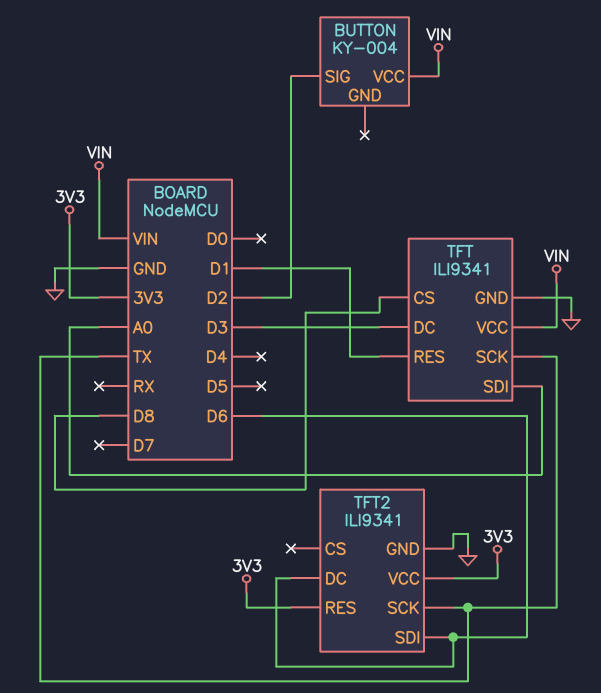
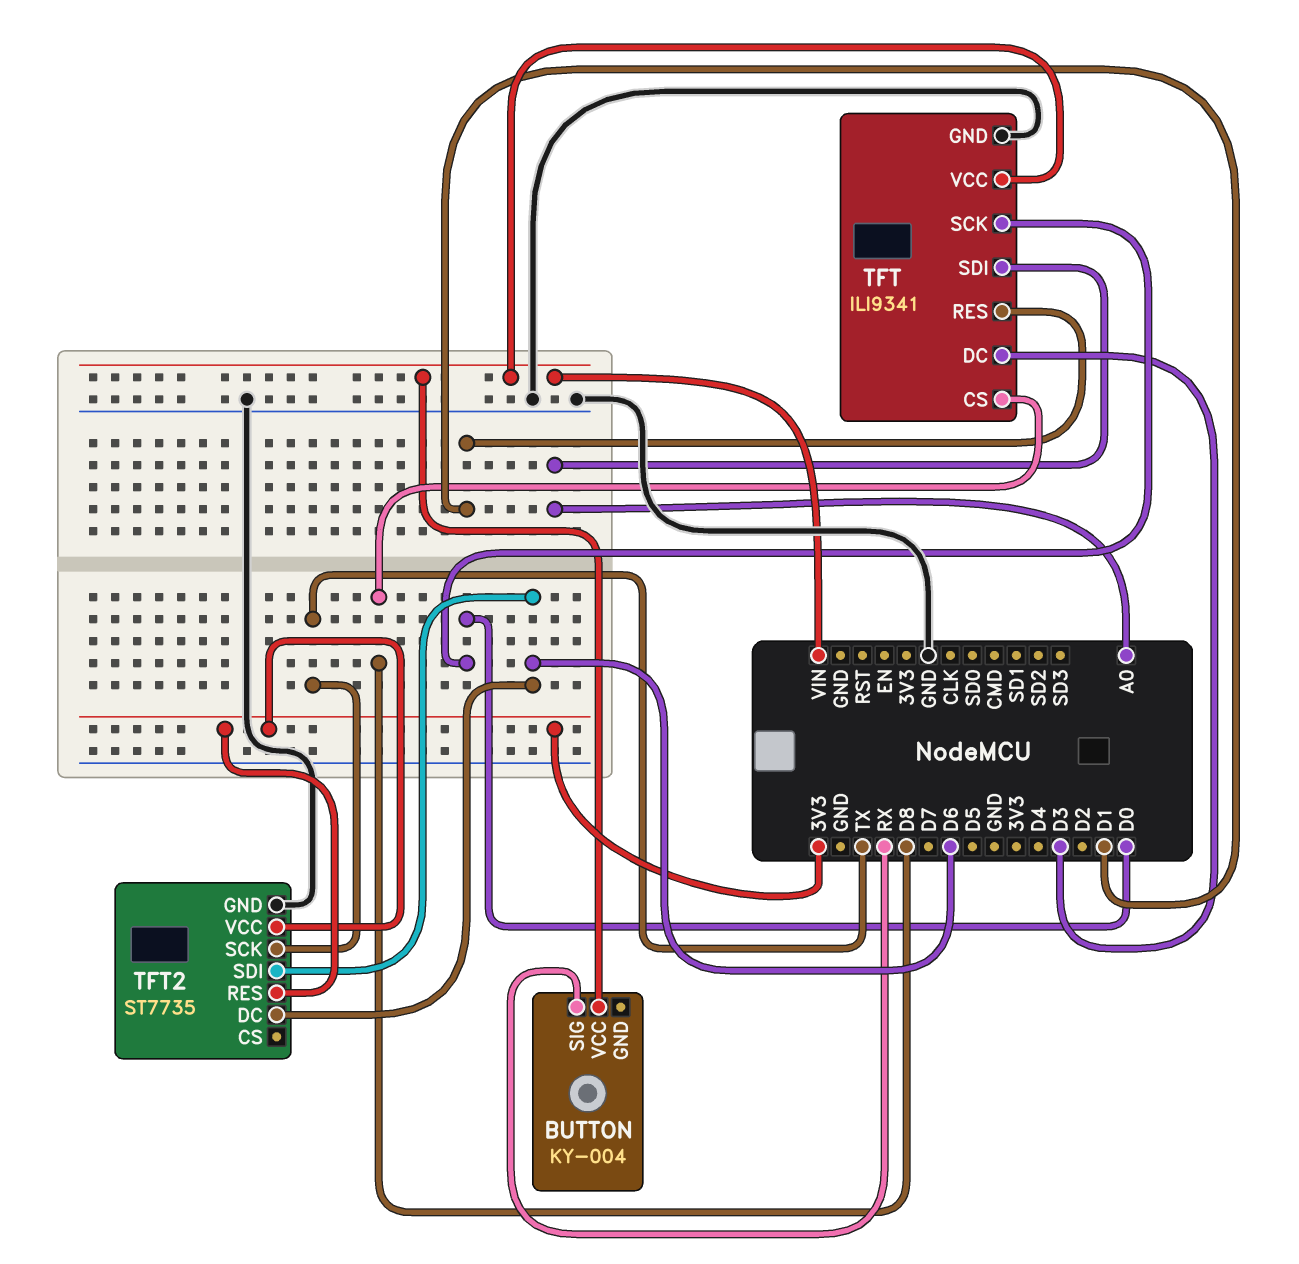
BUTTON pin SIG: D2 -> RX
TFT pin SCK: TX -> D0
TFT2: ILI9341 -> ST7735

